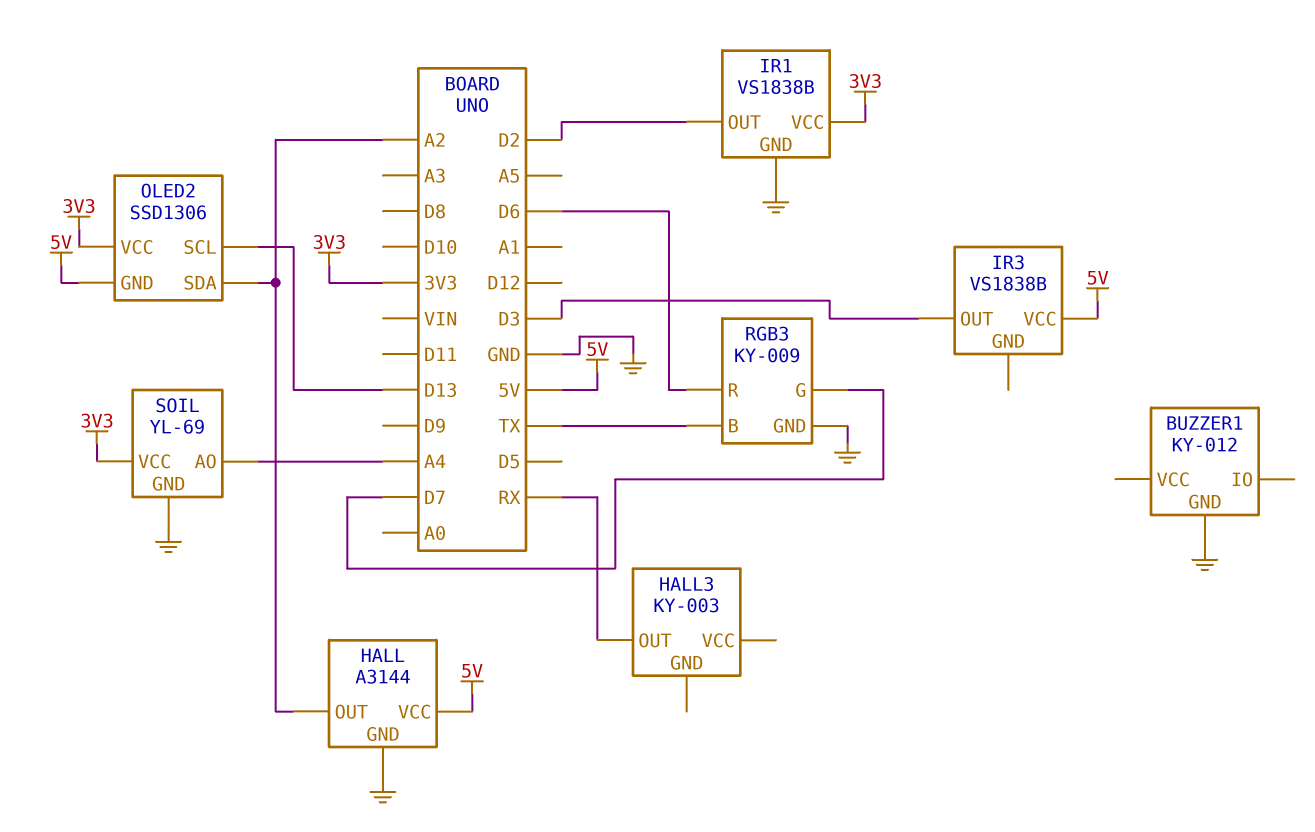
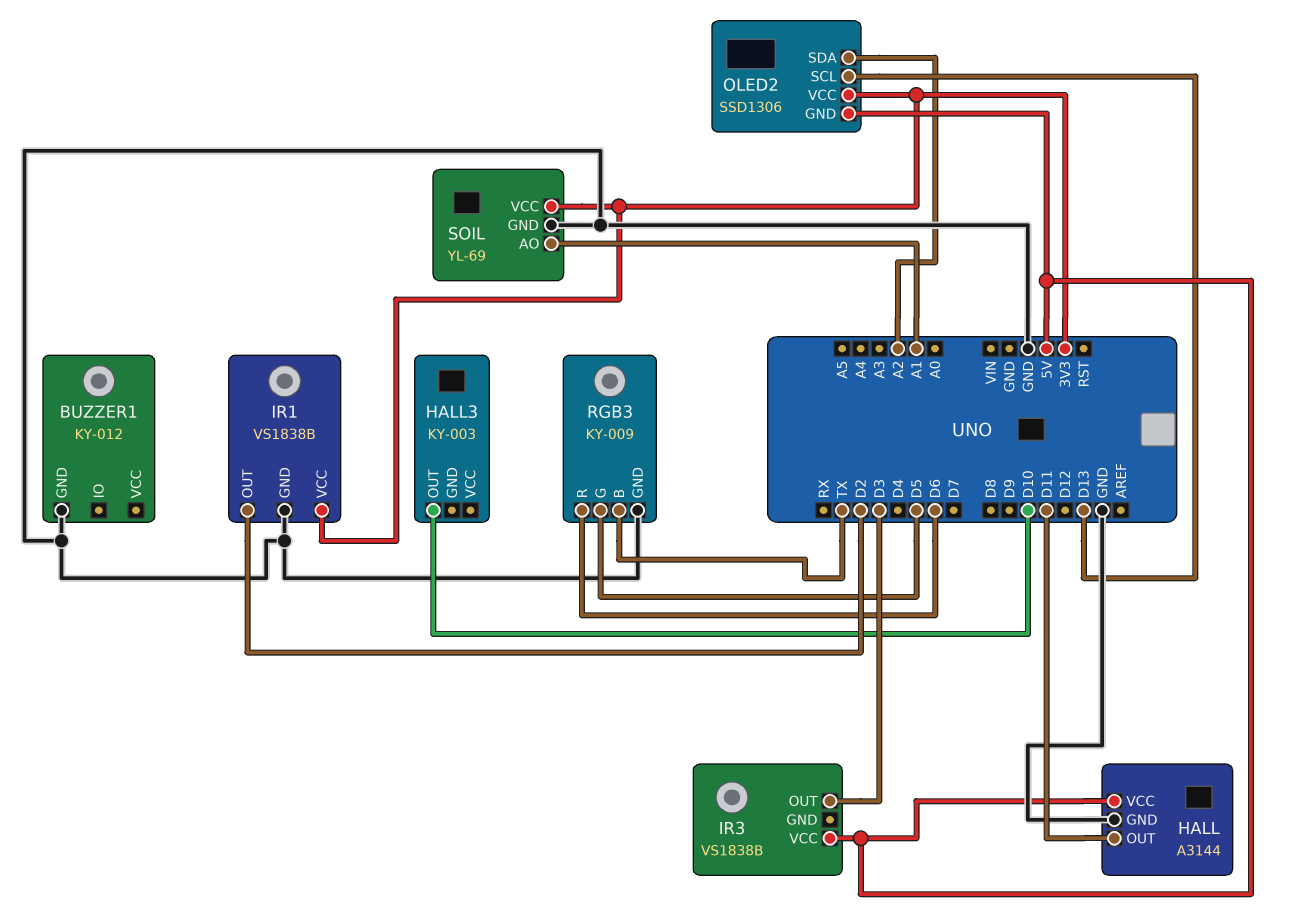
HALL pin OUT: A2 -> D11
HALL3 pin OUT: RX -> D10
RGB3 pin G: D7 -> D5
SOIL pin AO: A4 -> A1

